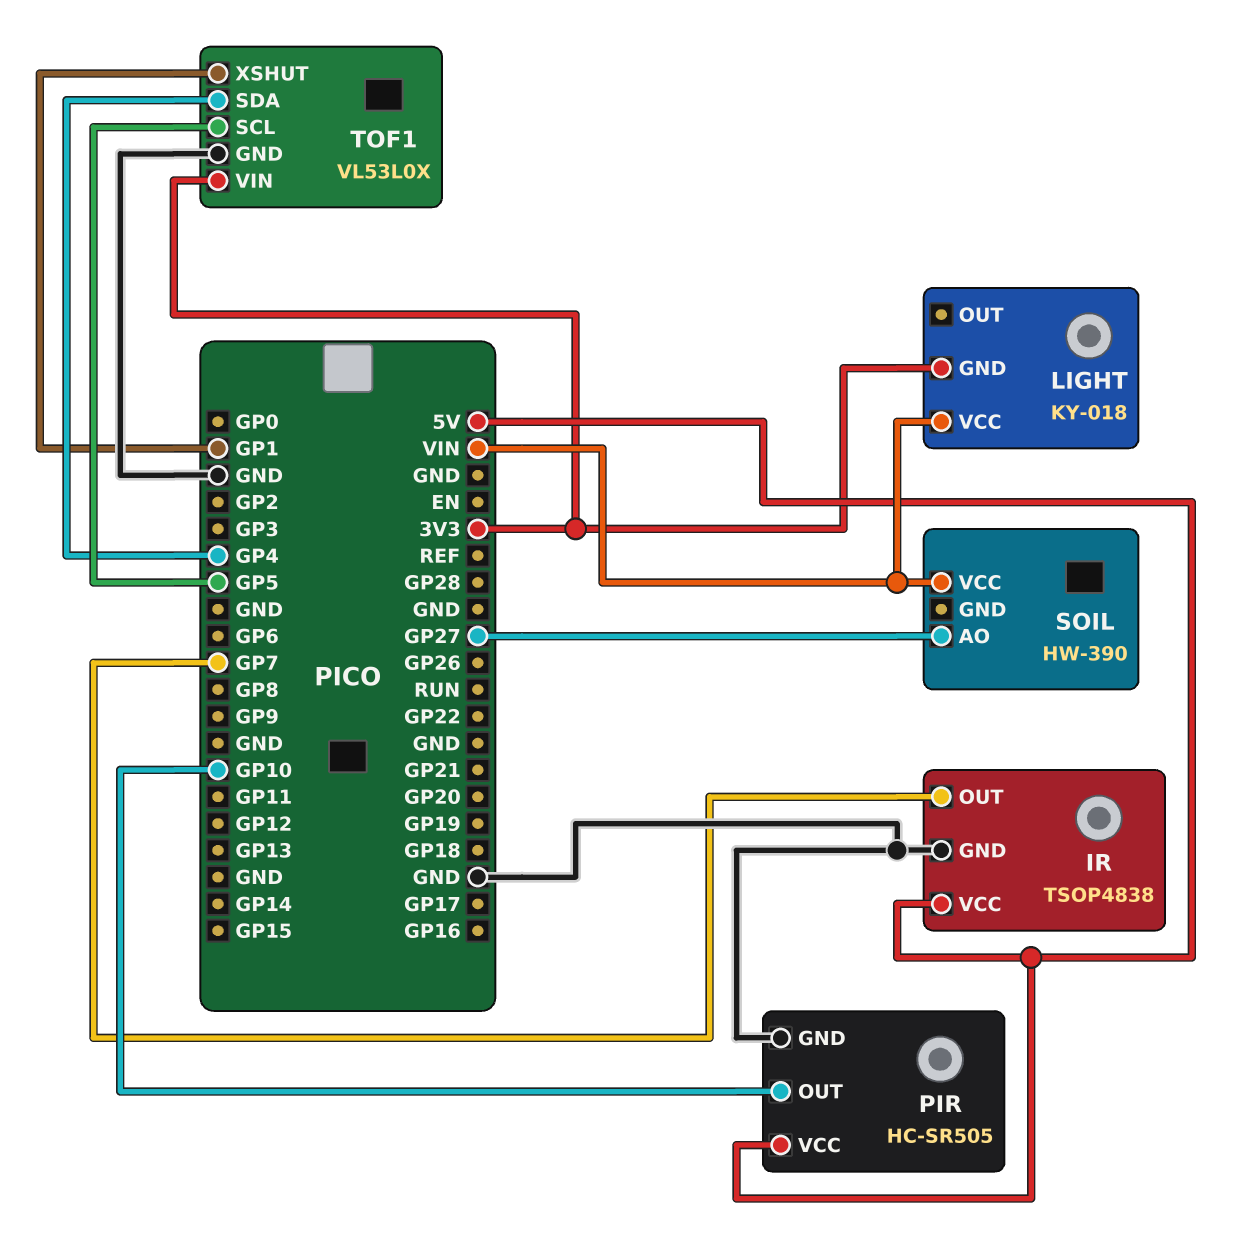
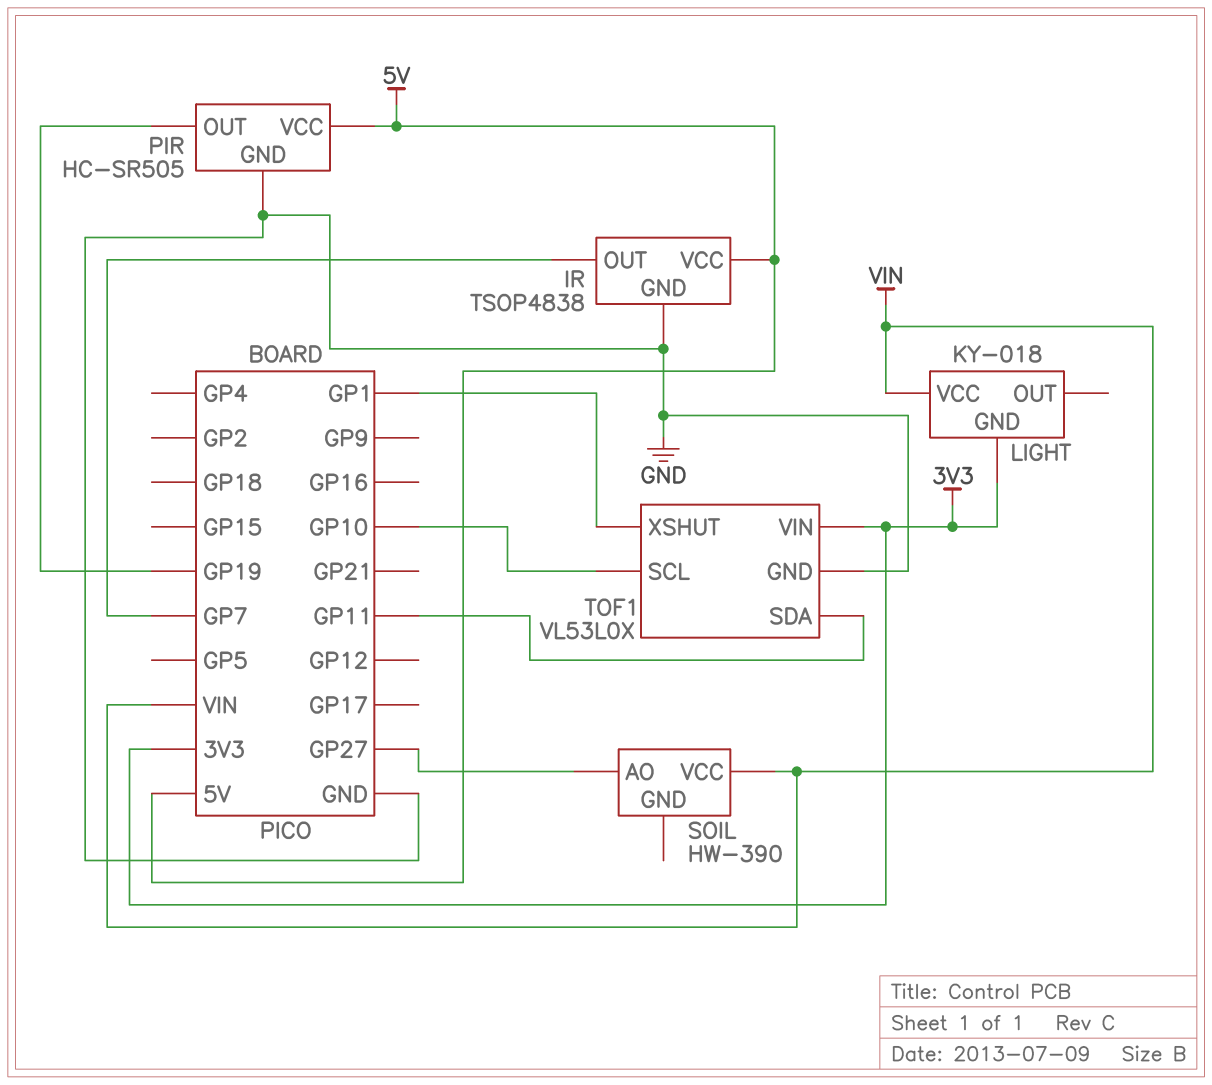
PIR pin OUT: GP10 -> GP19
TOF1 pin SCL: GP5 -> GP10
TOF1 pin SDA: GP4 -> GP11

